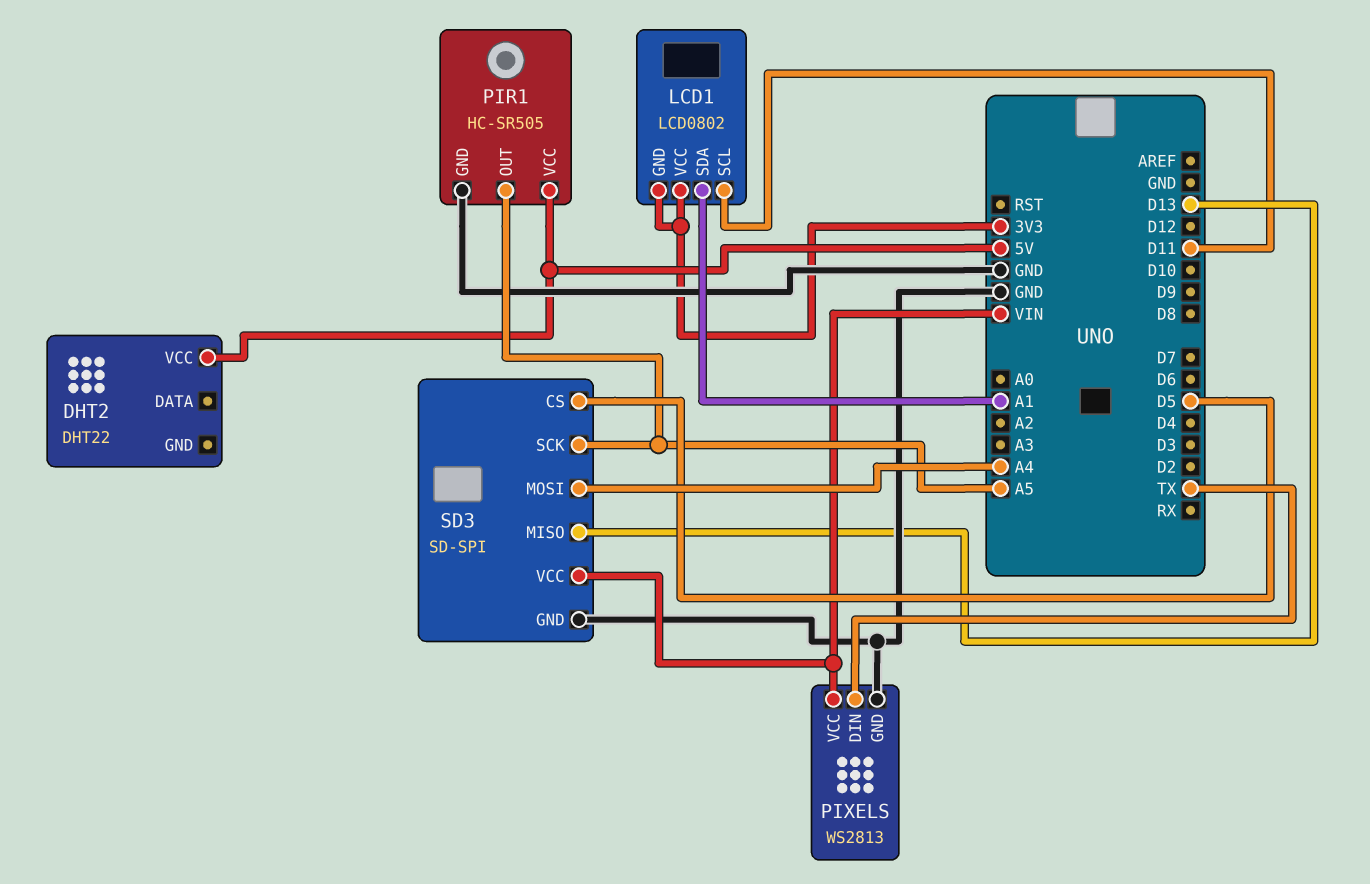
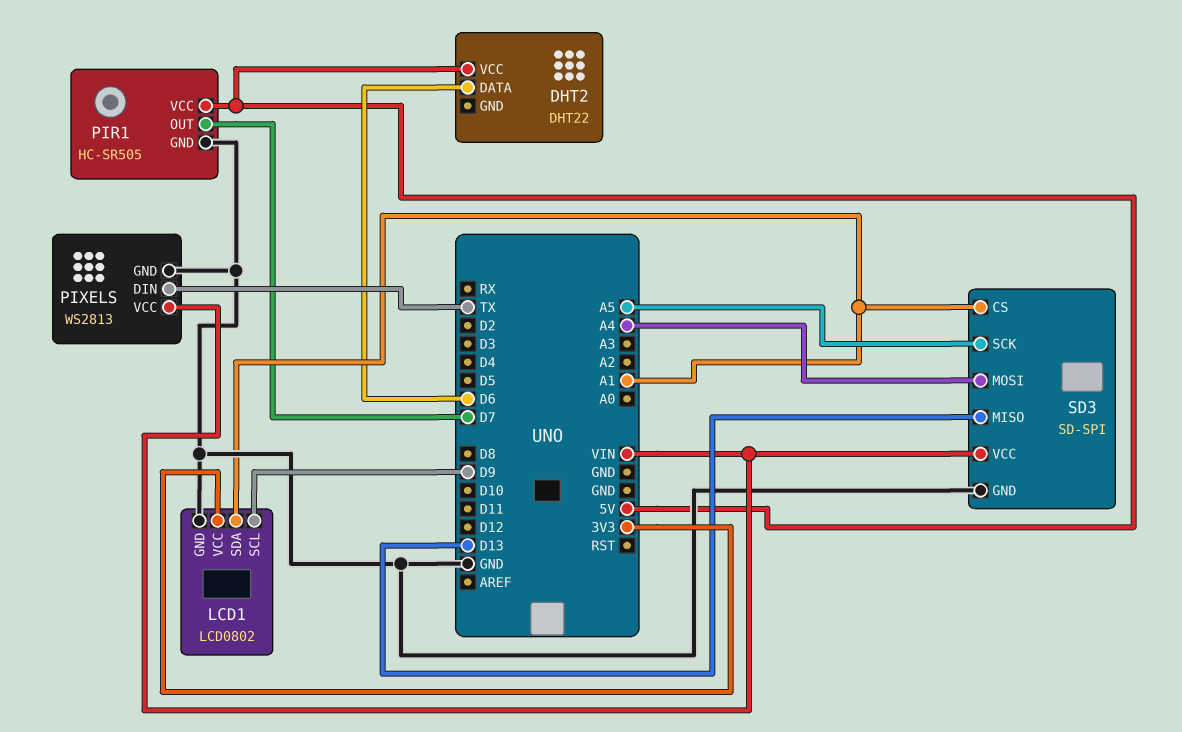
DHT2 pin DATA: none -> D6
LCD1 pin GND: 3V3 -> GND
LCD1 pin SCL: D11 -> D9
PIR1 pin OUT: A5 -> D7
SD3 pin CS: D5 -> A1

